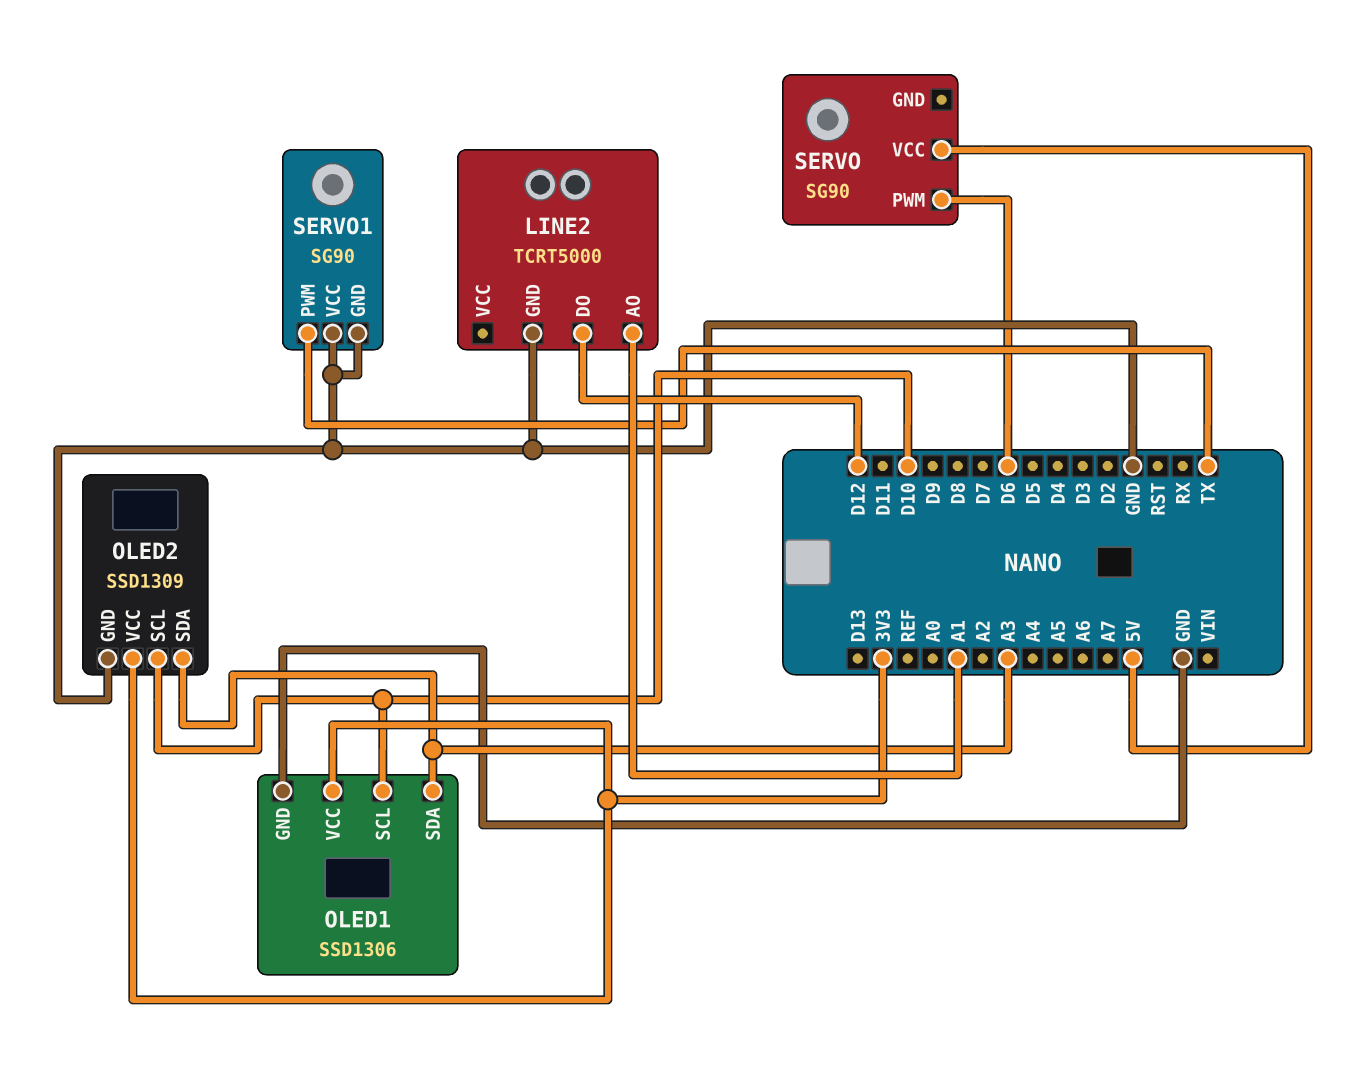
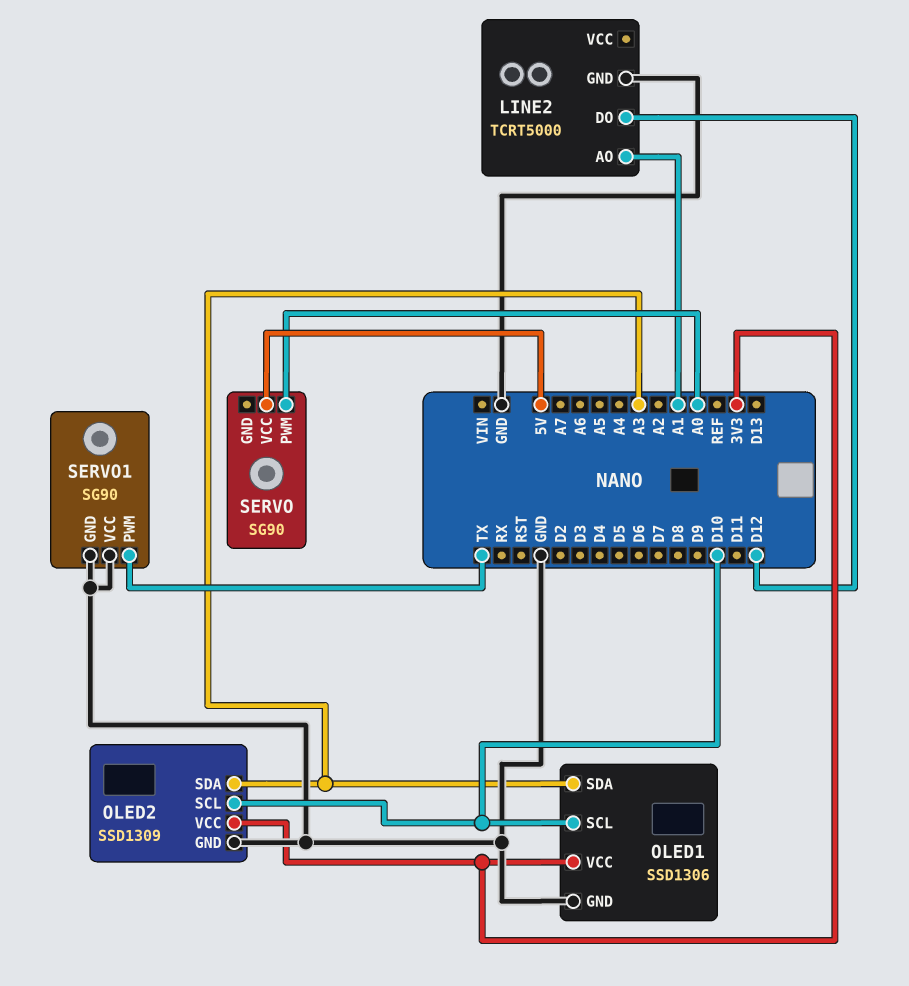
SERVO pin PWM: D6 -> A0

